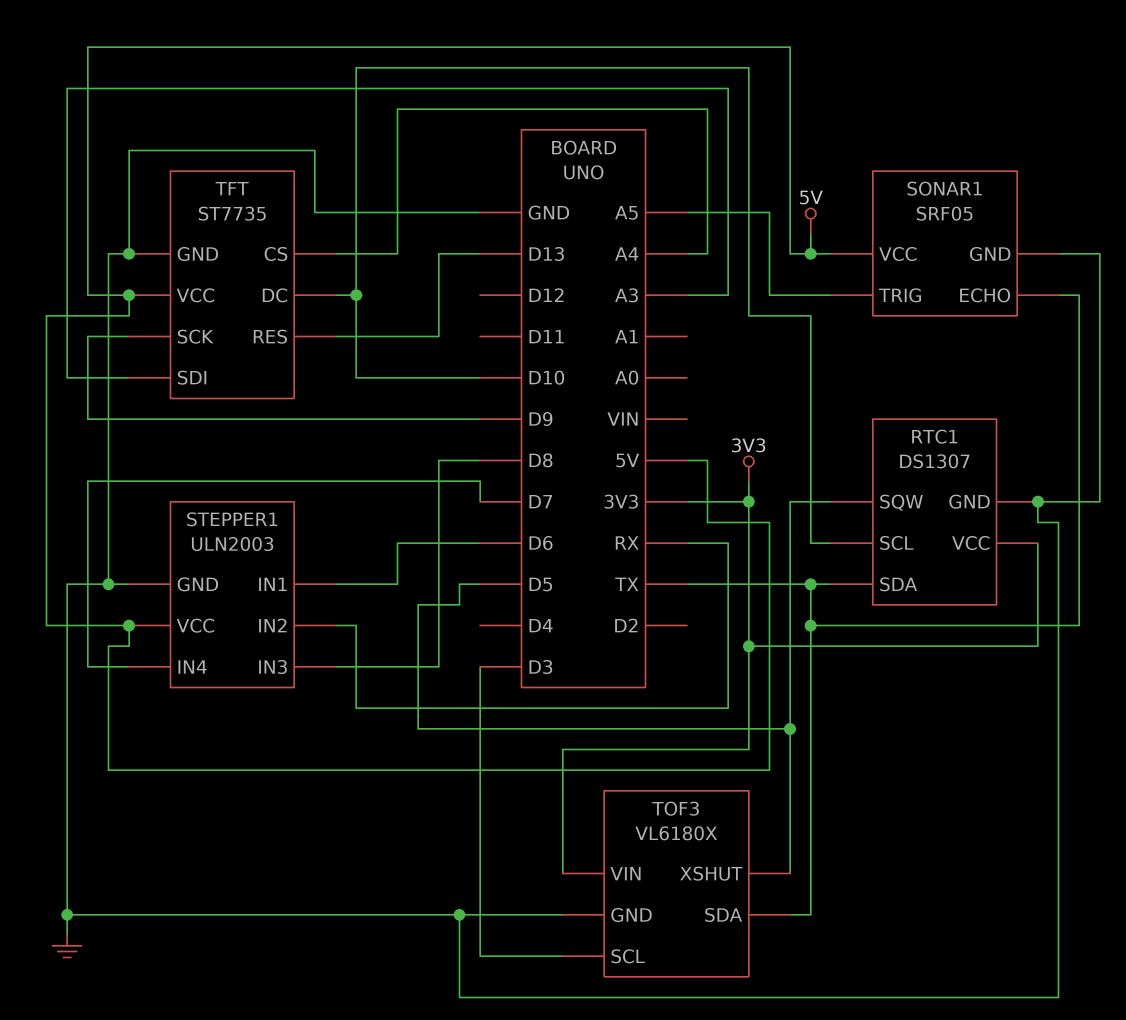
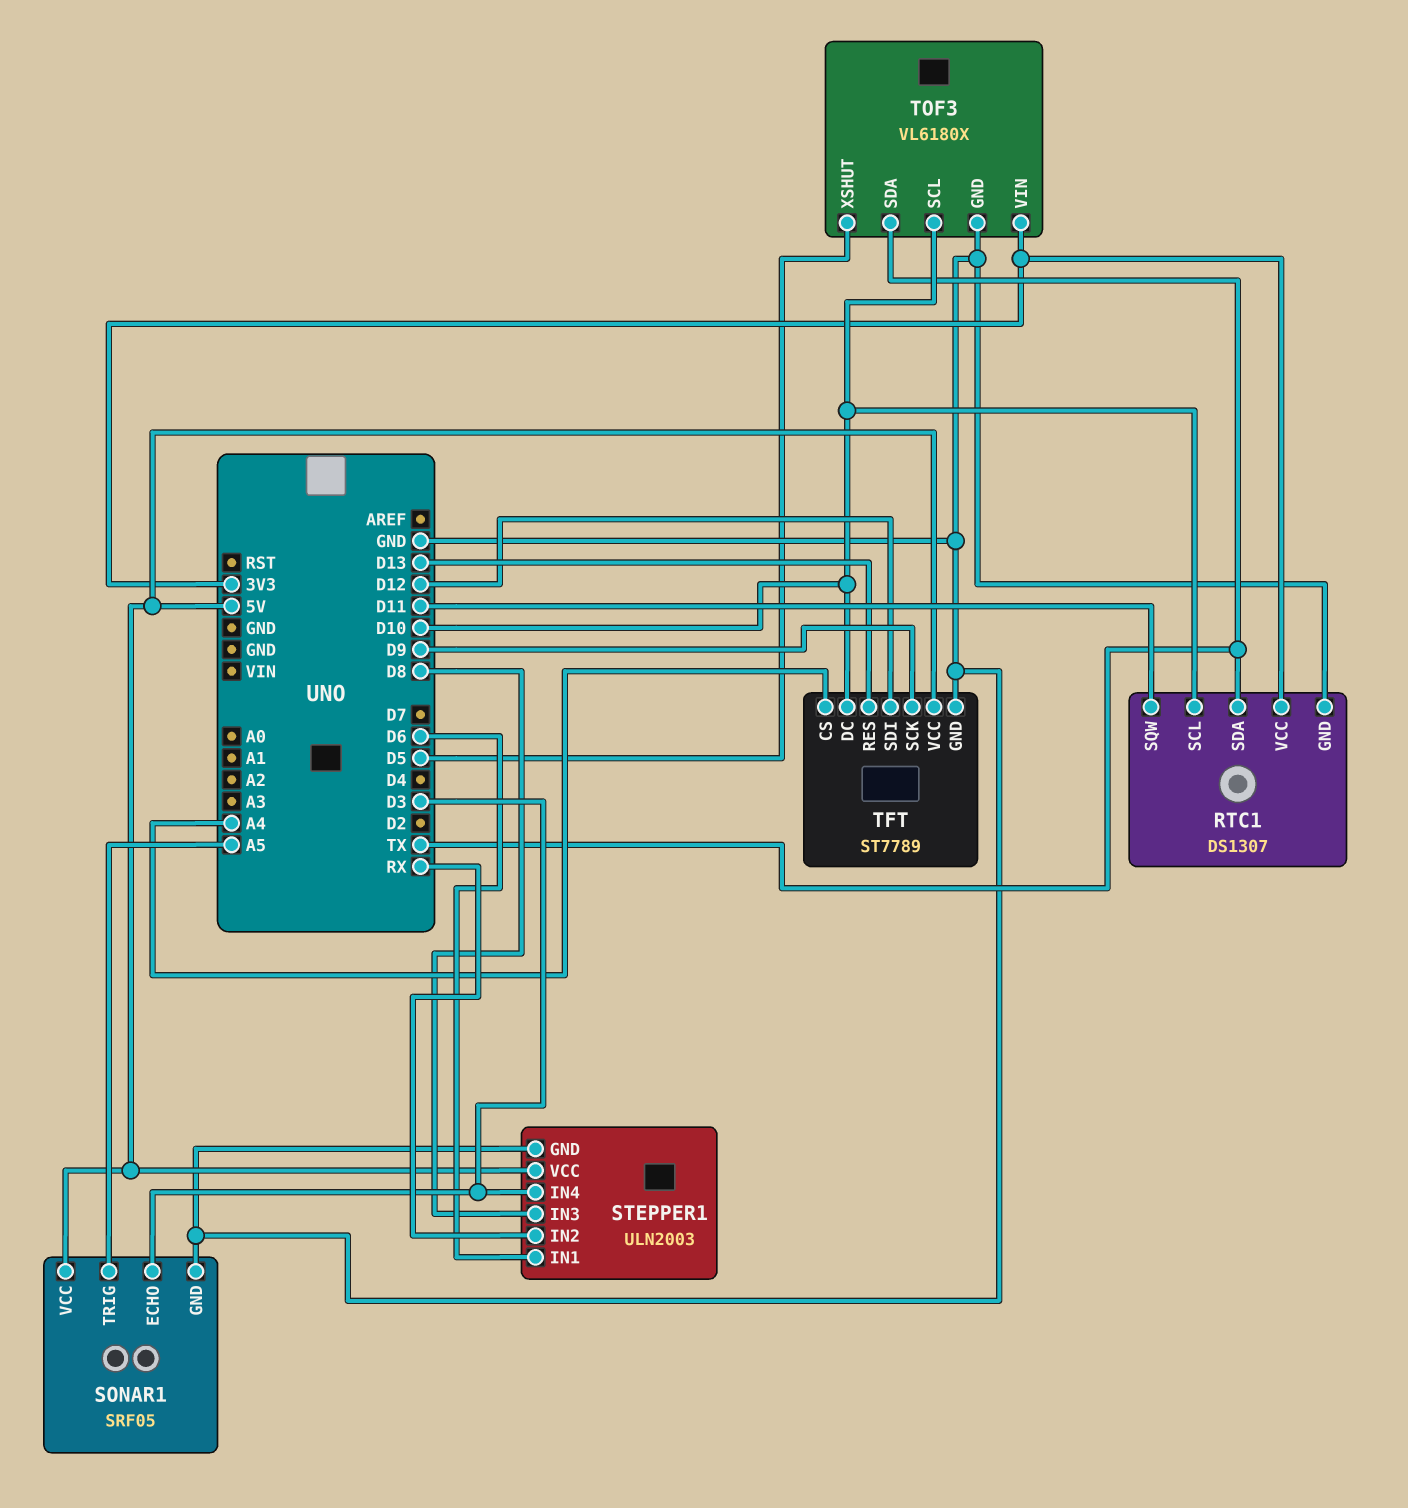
RTC1 pin SQW: D5 -> D11
SONAR1 pin ECHO: TX -> D3
STEPPER1 pin IN4: D7 -> D3
TFT: ST7735 -> ST7789
TFT pin SDI: A3 -> D12
TOF3 pin SCL: D3 -> D10

